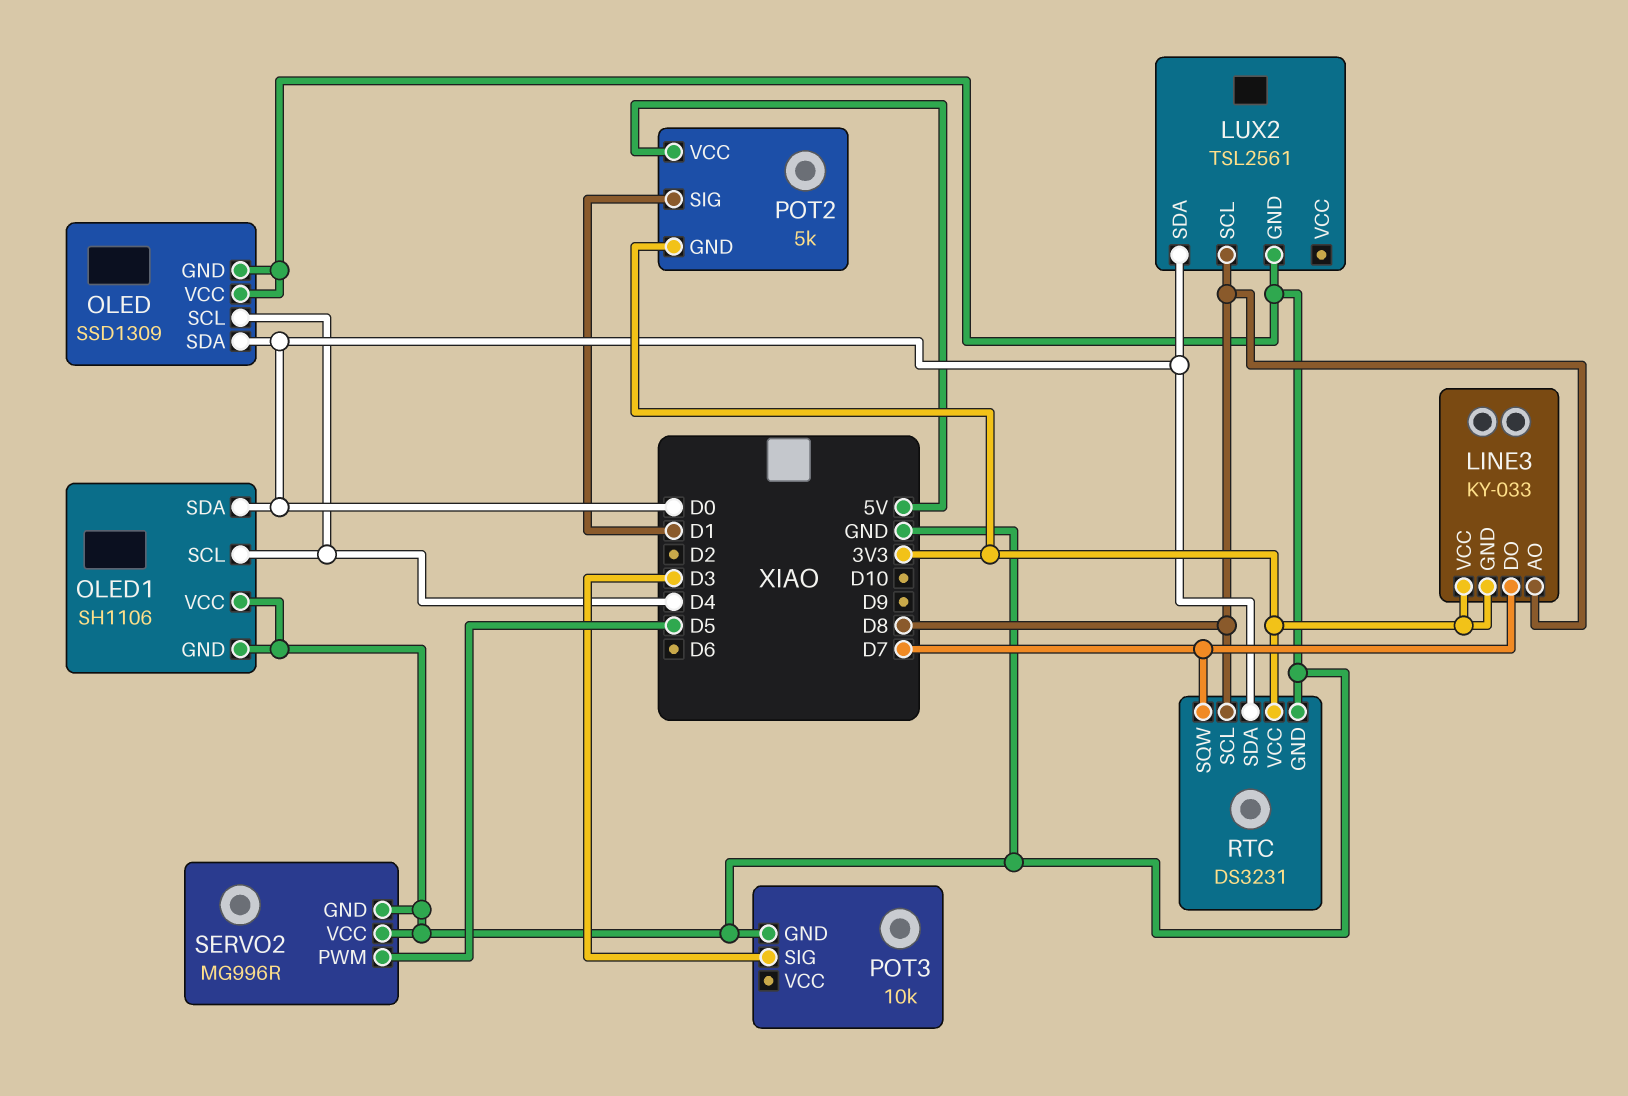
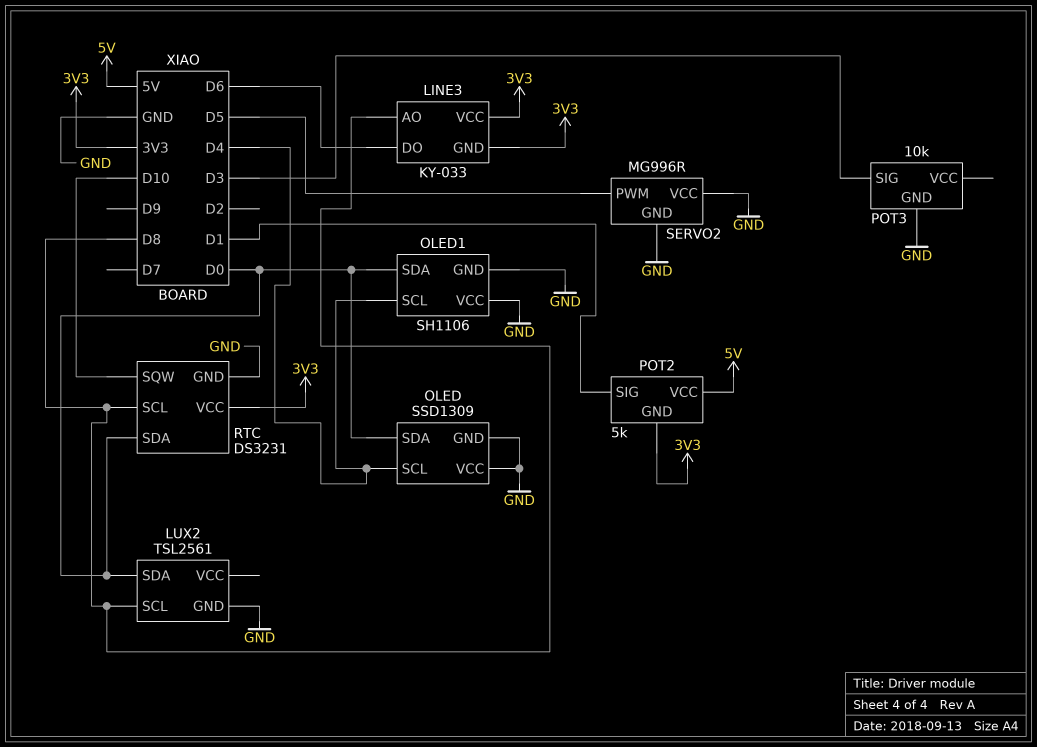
LINE3 pin DO: D7 -> D6
RTC pin SQW: D7 -> D10

